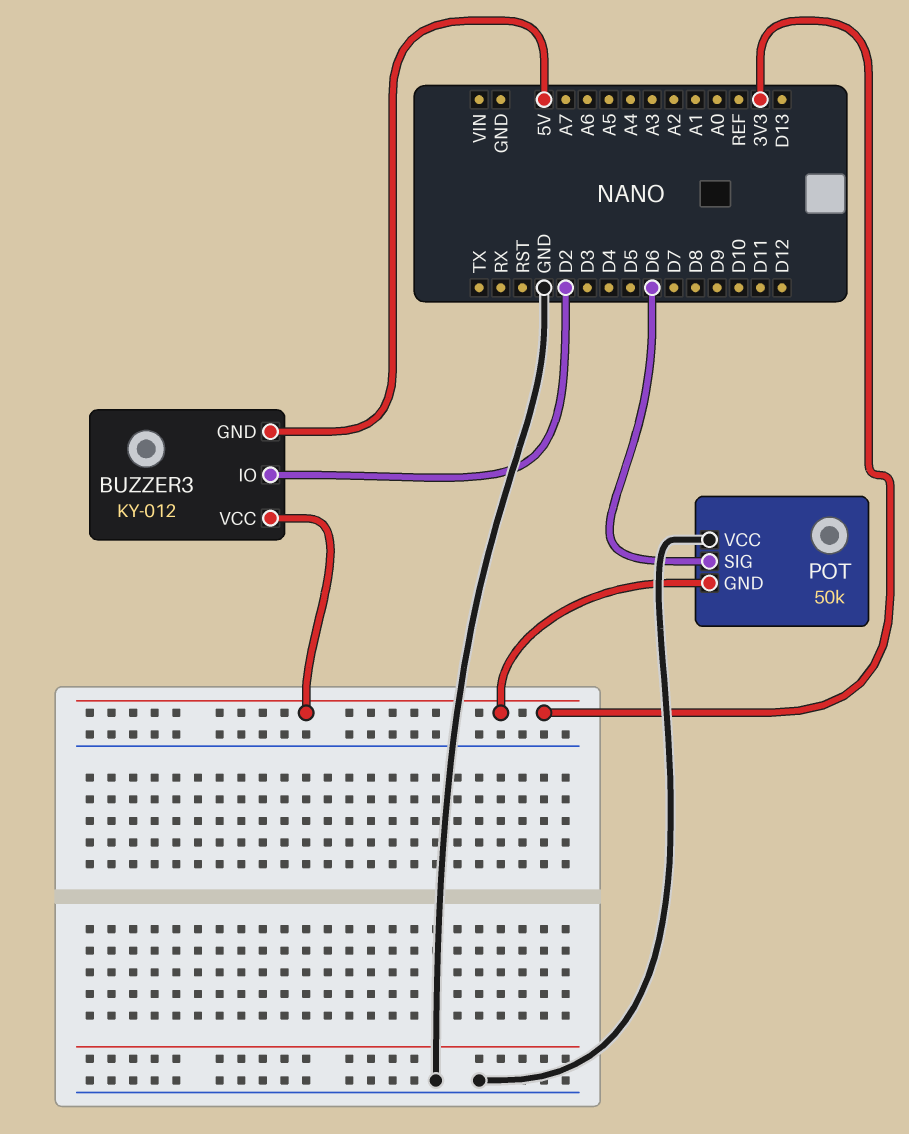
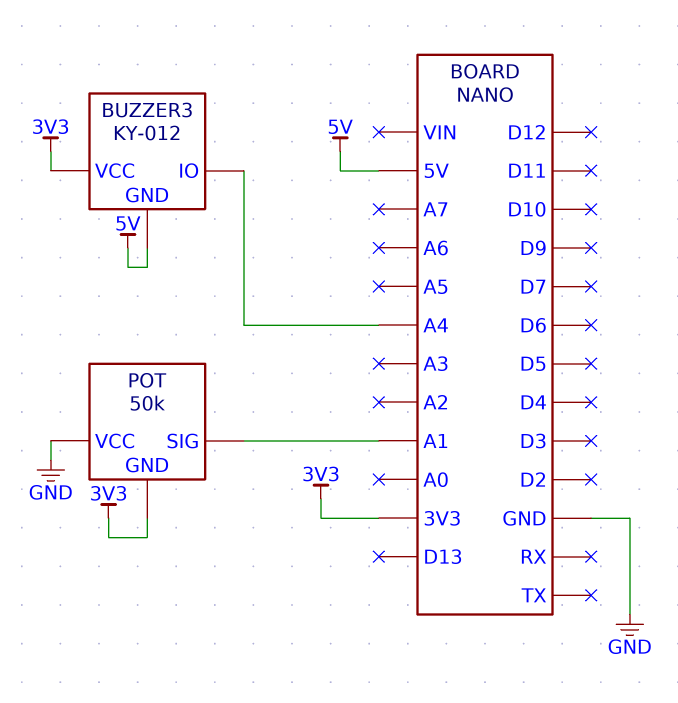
BUZZER3 pin IO: D2 -> A4
POT pin SIG: D6 -> A1

